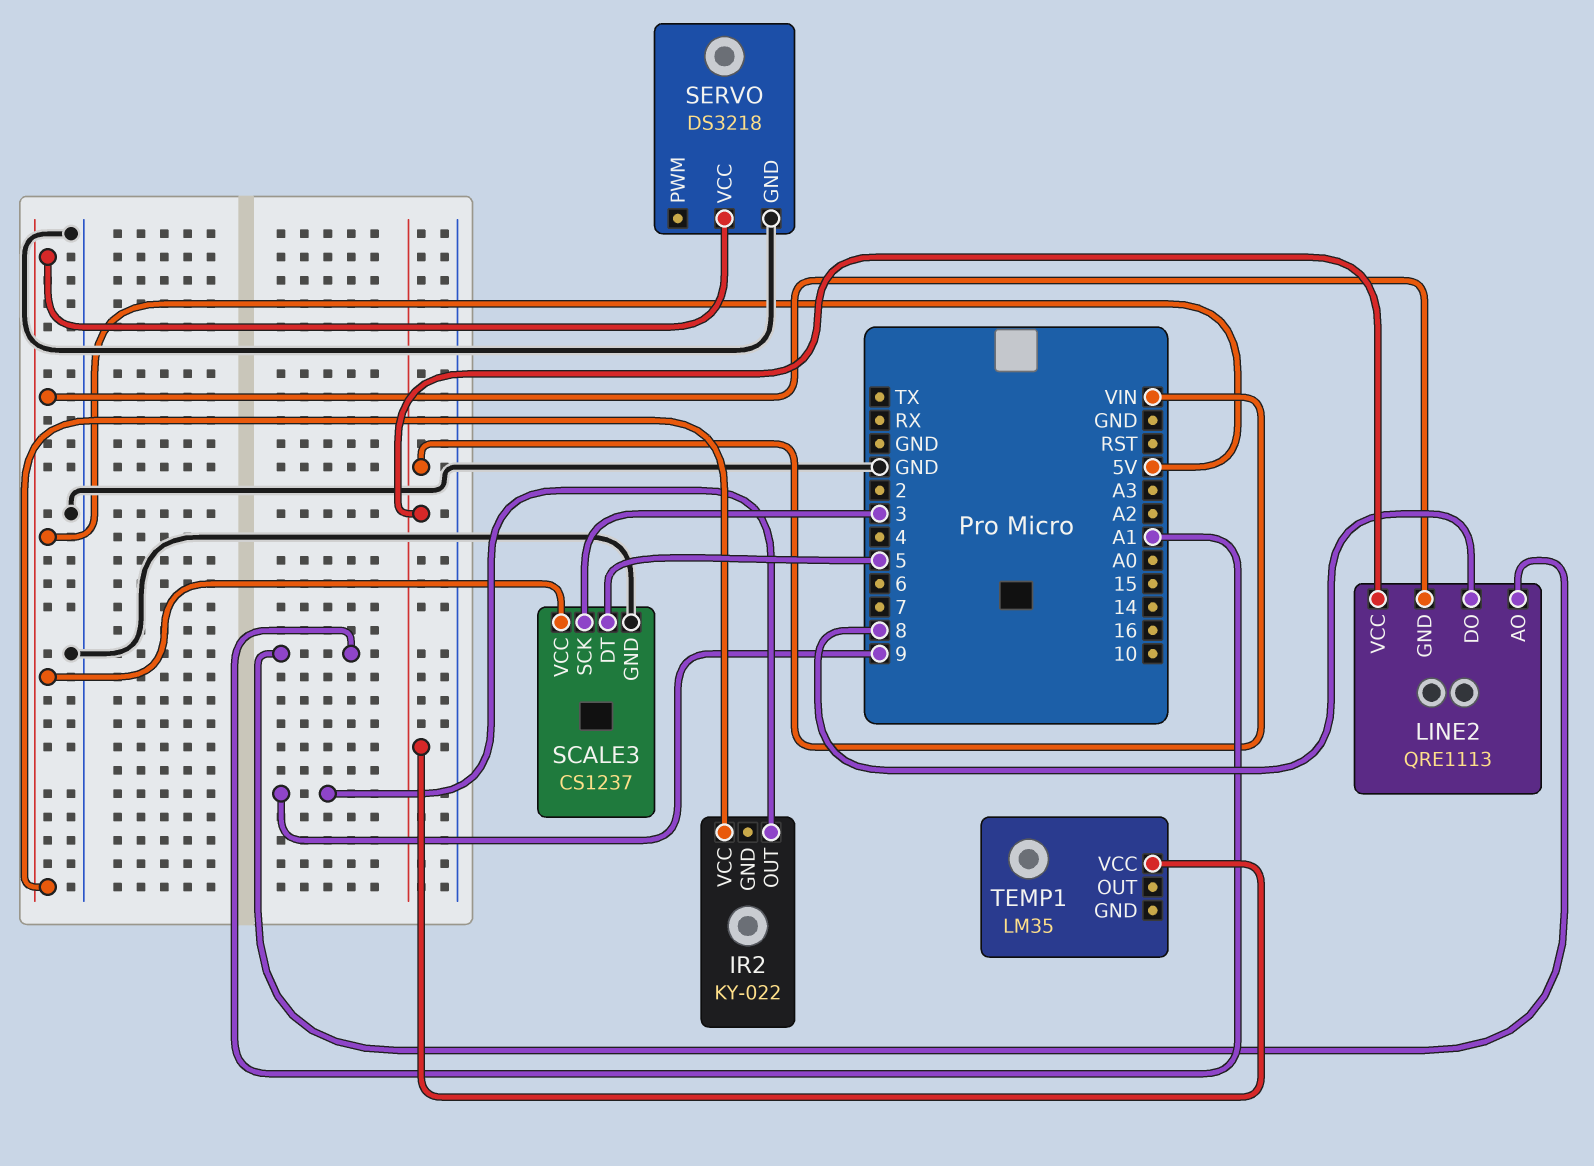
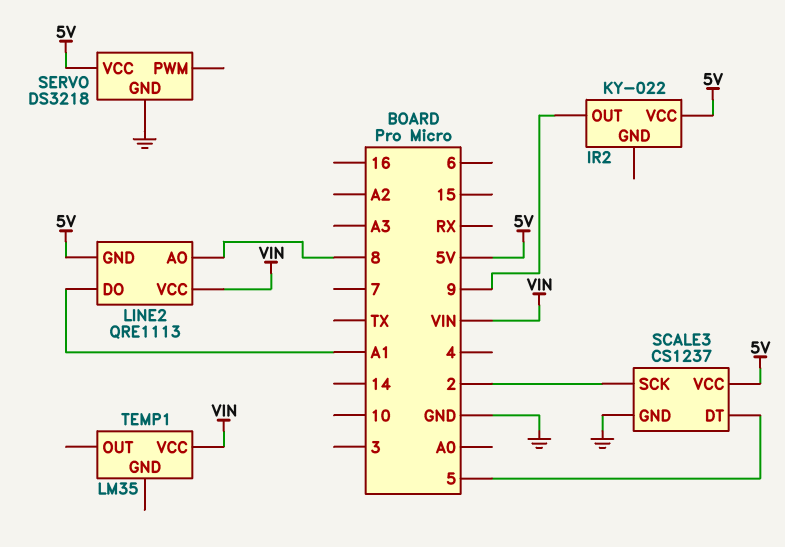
LINE2 pin AO: A1 -> 8
LINE2 pin DO: 8 -> A1
SCALE3 pin SCK: 3 -> 2

